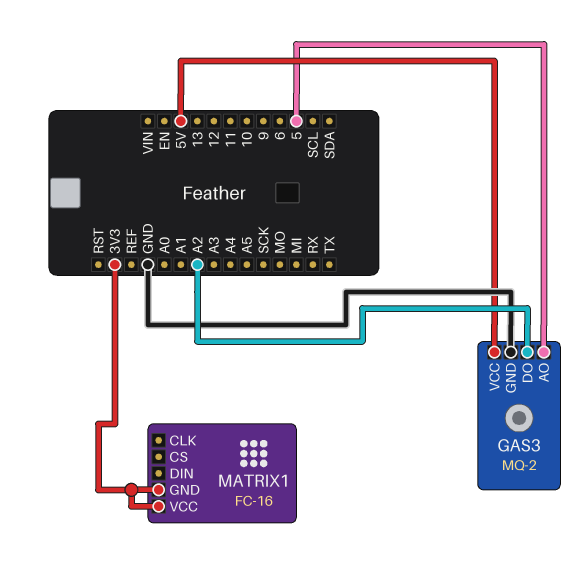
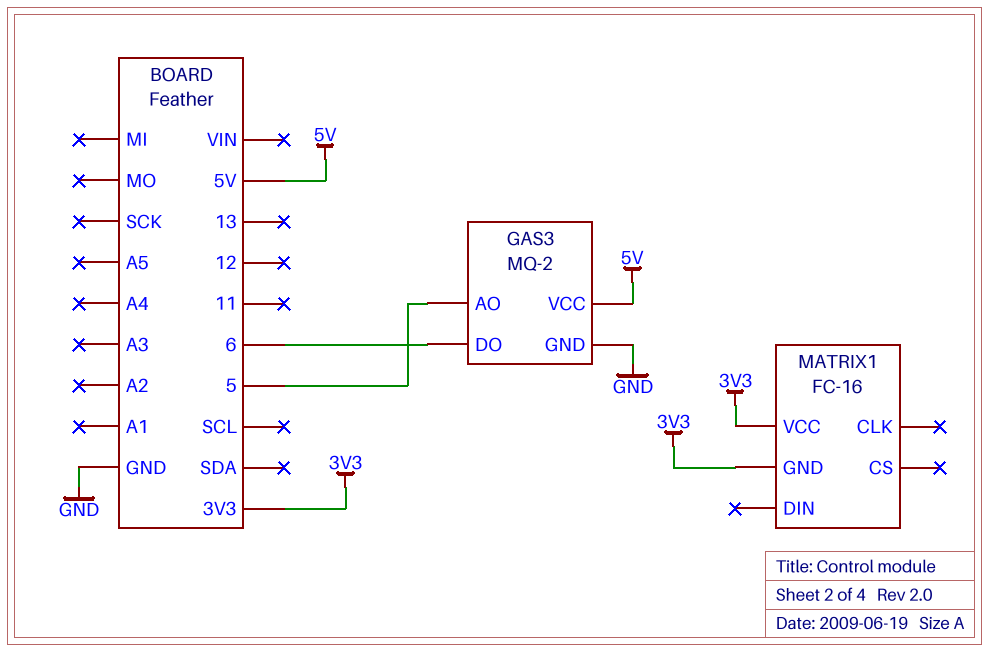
GAS3 pin DO: A2 -> 6

